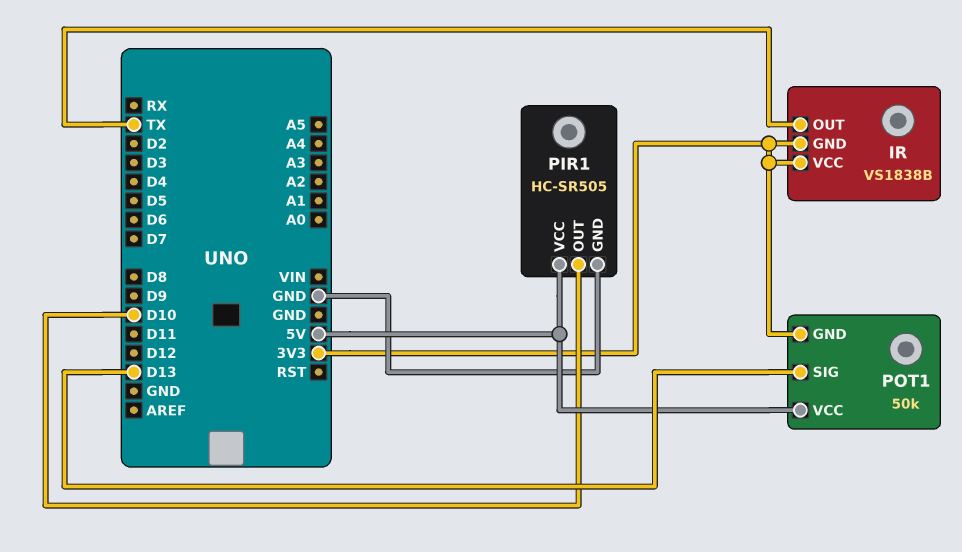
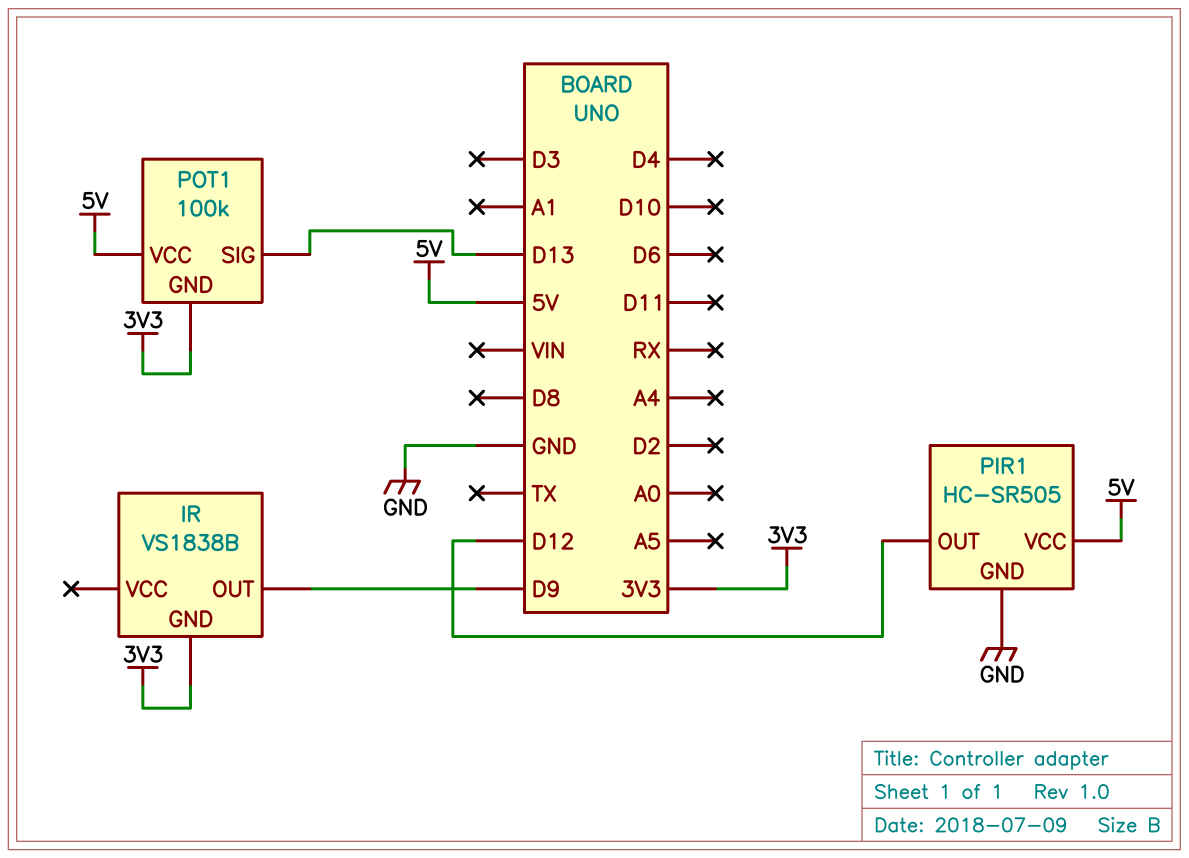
IR pin OUT: TX -> D9
IR pin VCC: 3V3 -> none
PIR1 pin OUT: D10 -> D12
POT1: 50k -> 100k

